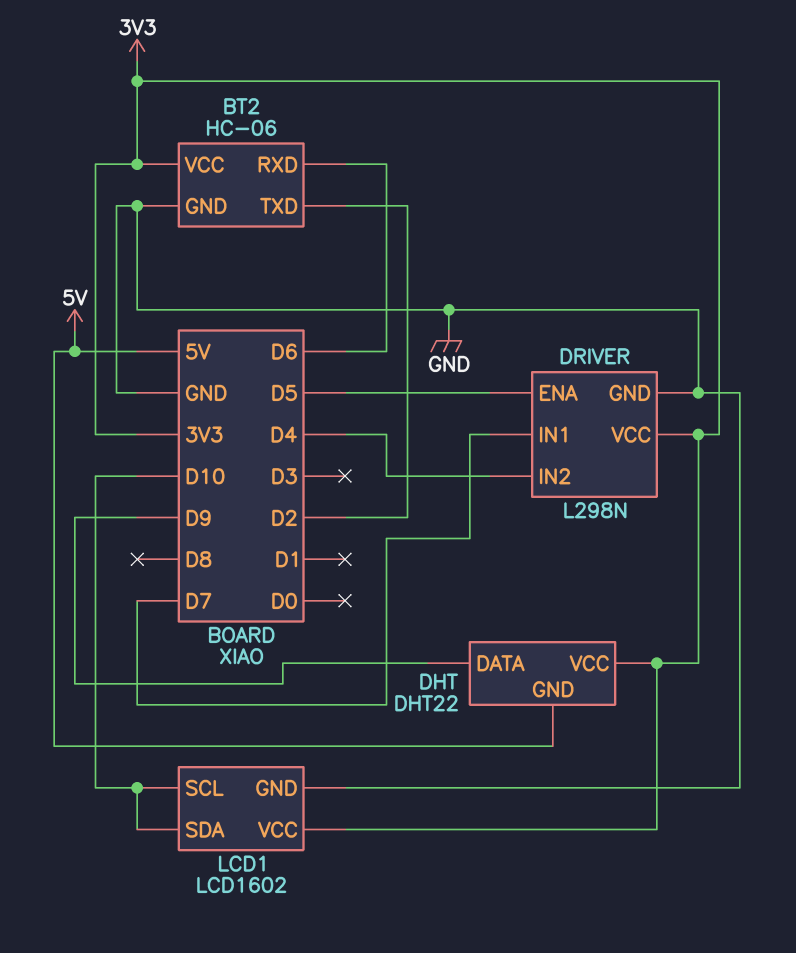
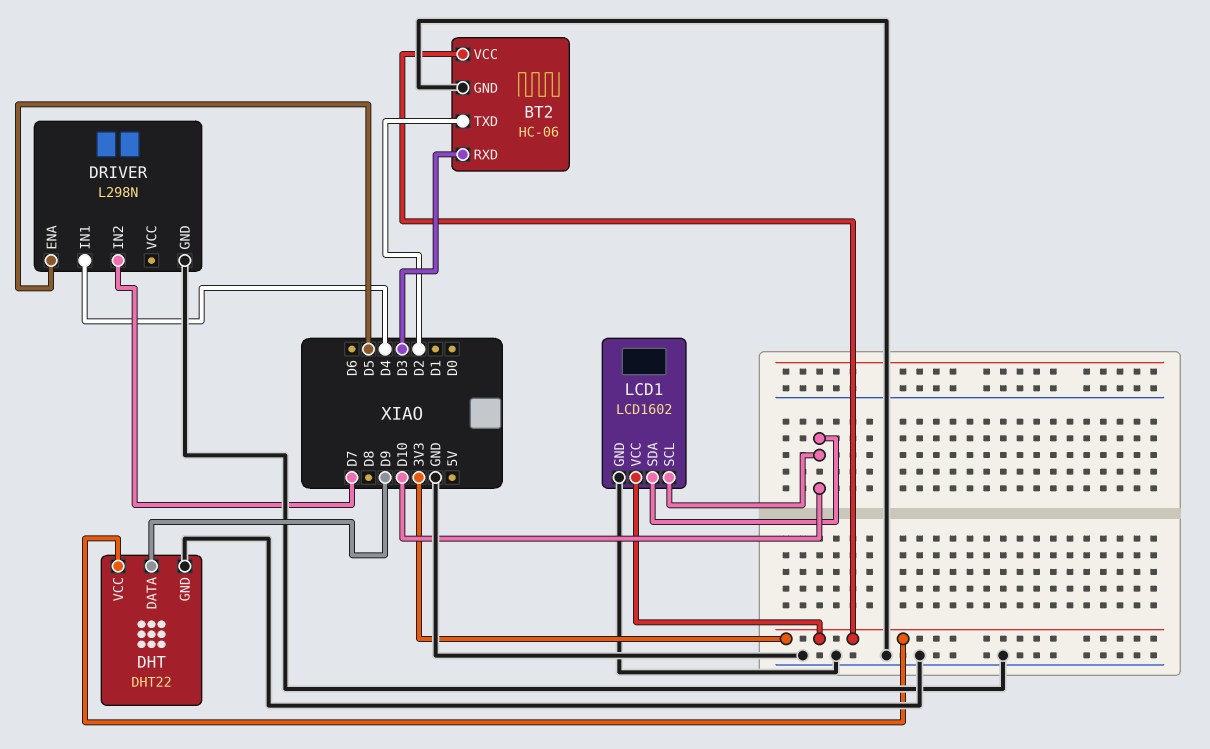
BT2 pin RXD: D6 -> D3
DHT pin GND: 5V -> GND
DRIVER pin IN1: D7 -> D4
DRIVER pin IN2: D4 -> D7
DRIVER pin VCC: 3V3 -> none

